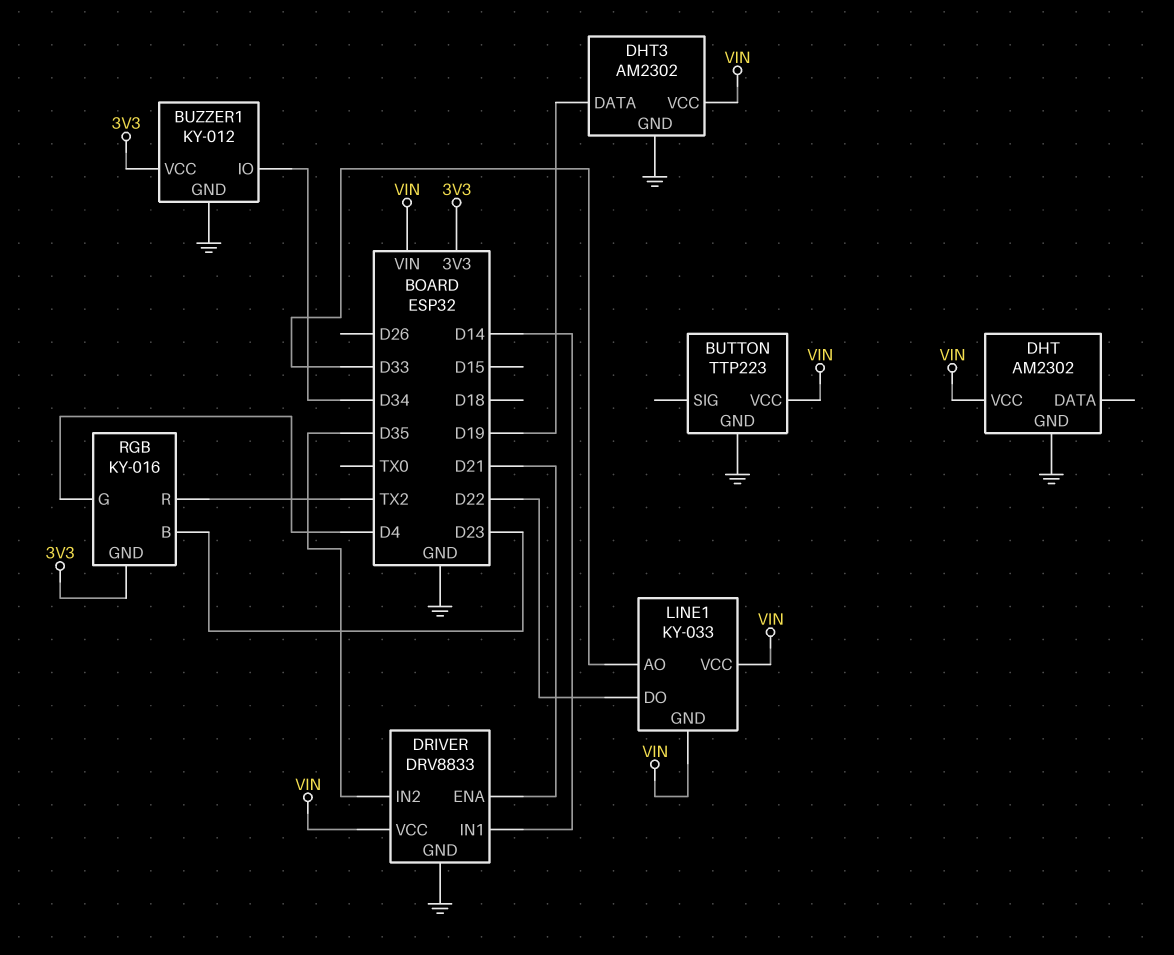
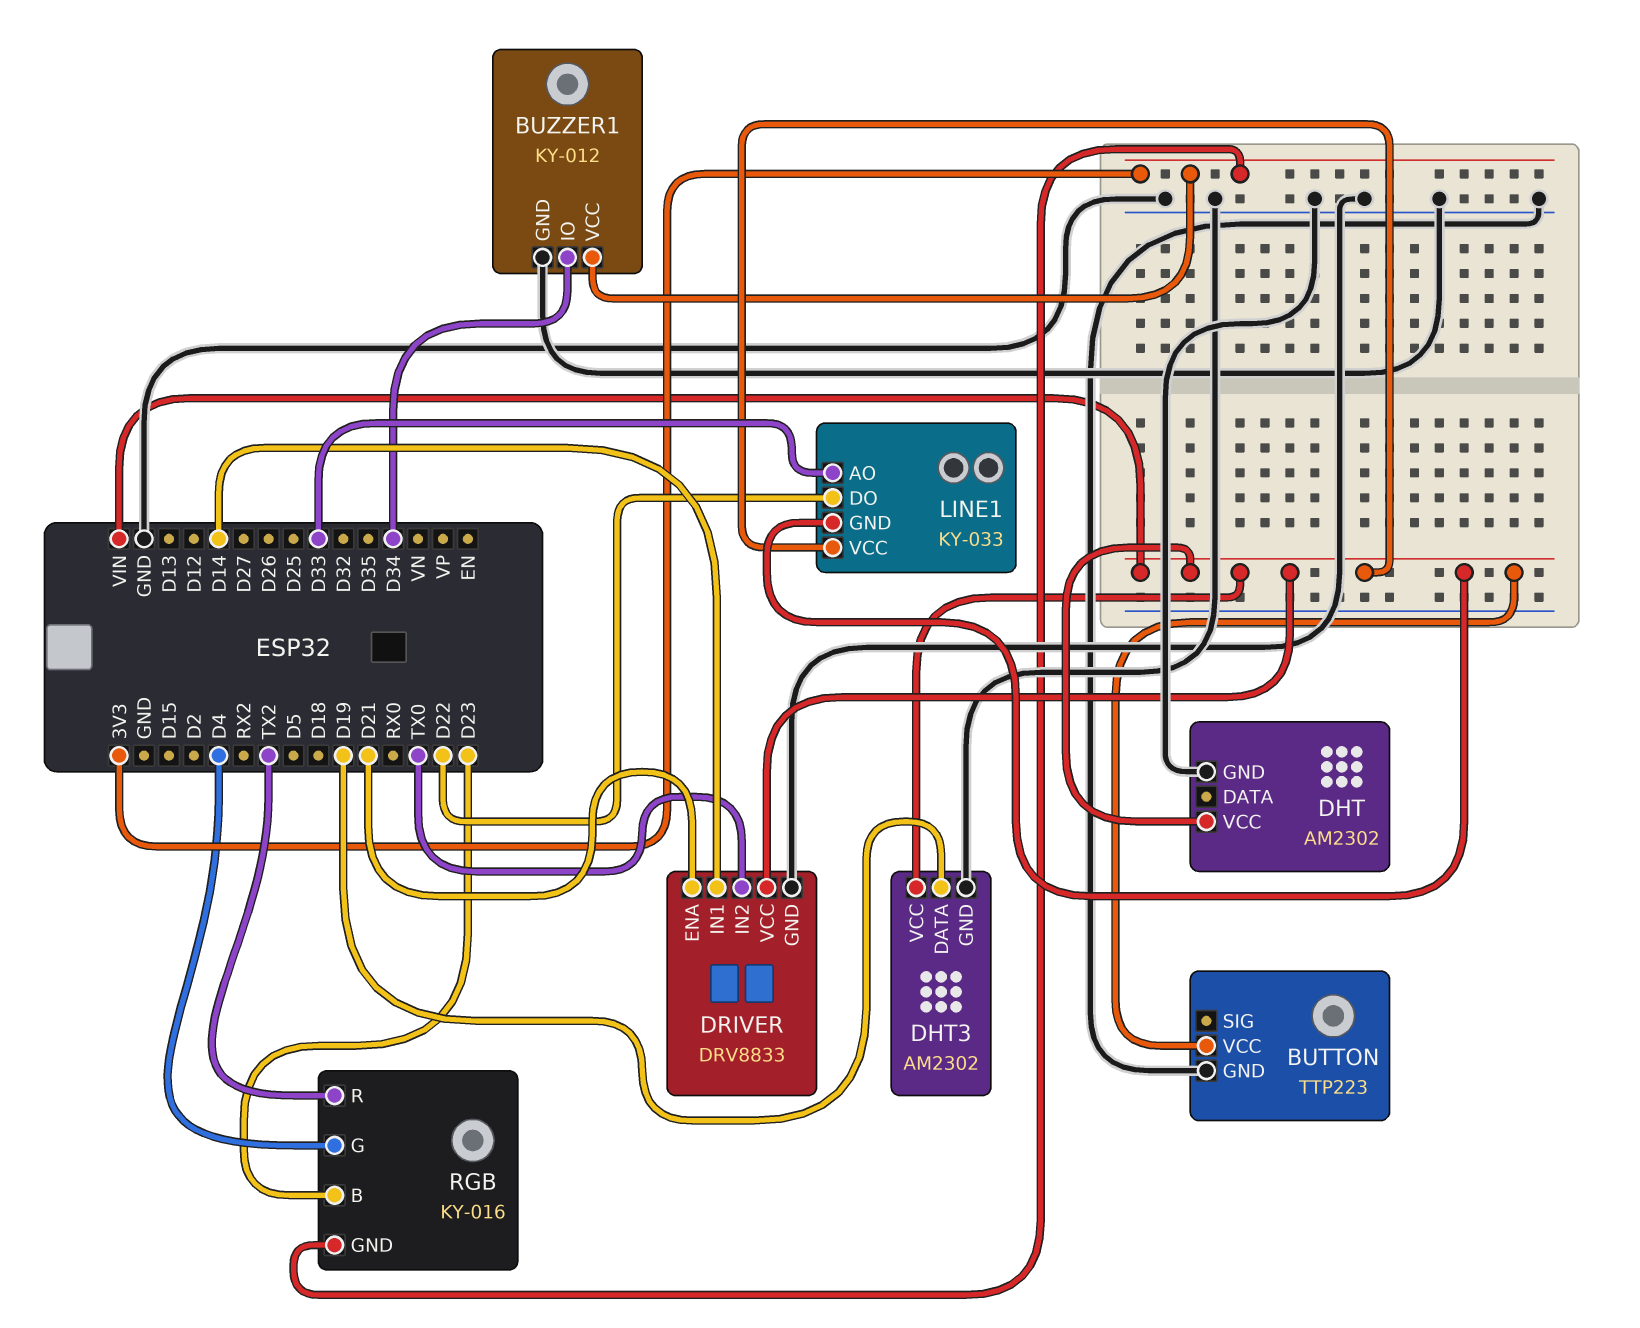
DRIVER pin IN2: D35 -> TX0

